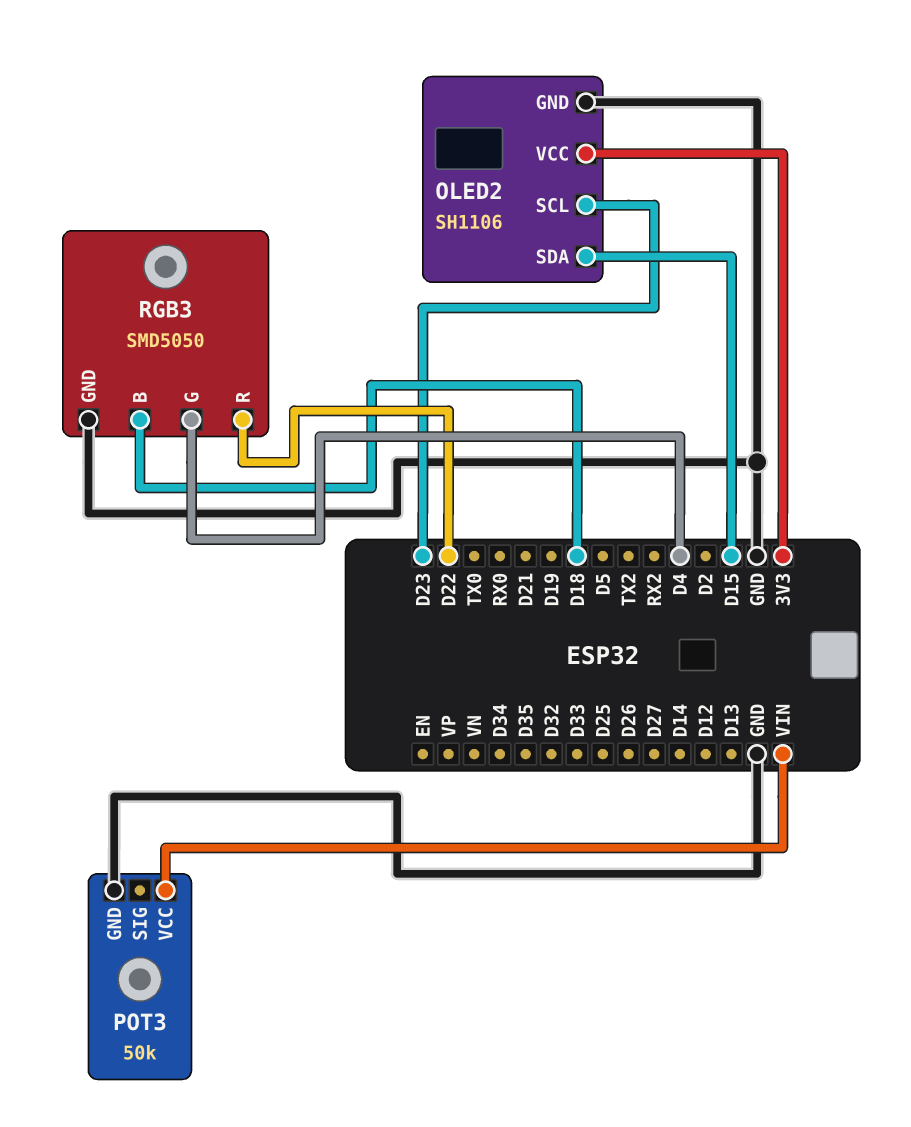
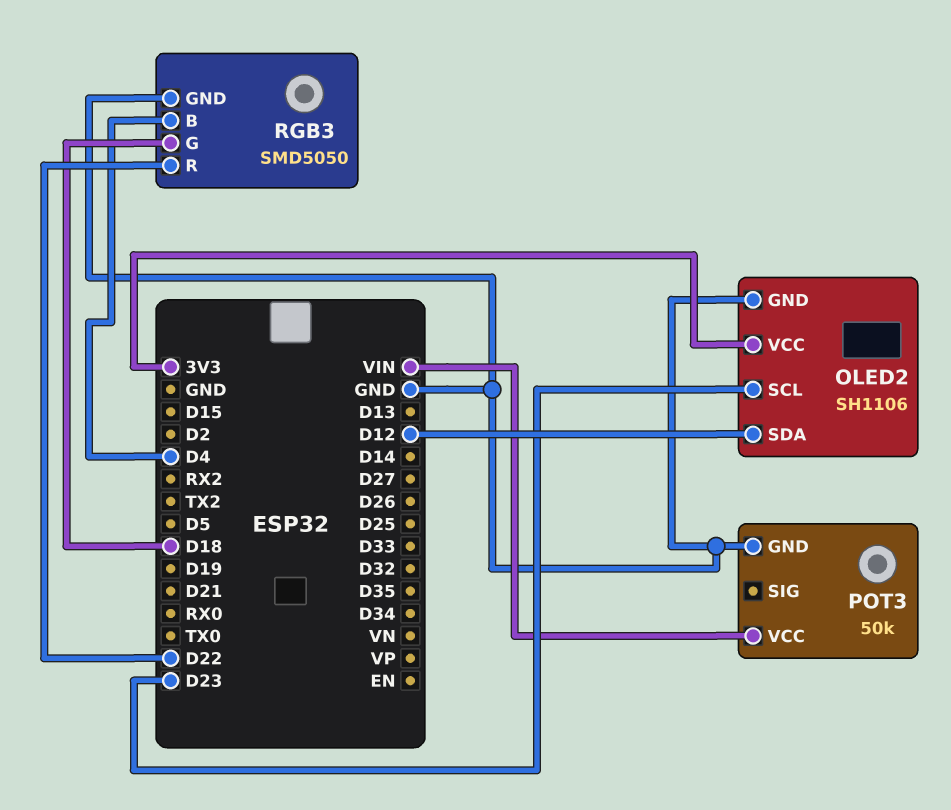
OLED2 pin SDA: D15 -> D12
RGB3 pin B: D18 -> D4
RGB3 pin G: D4 -> D18

